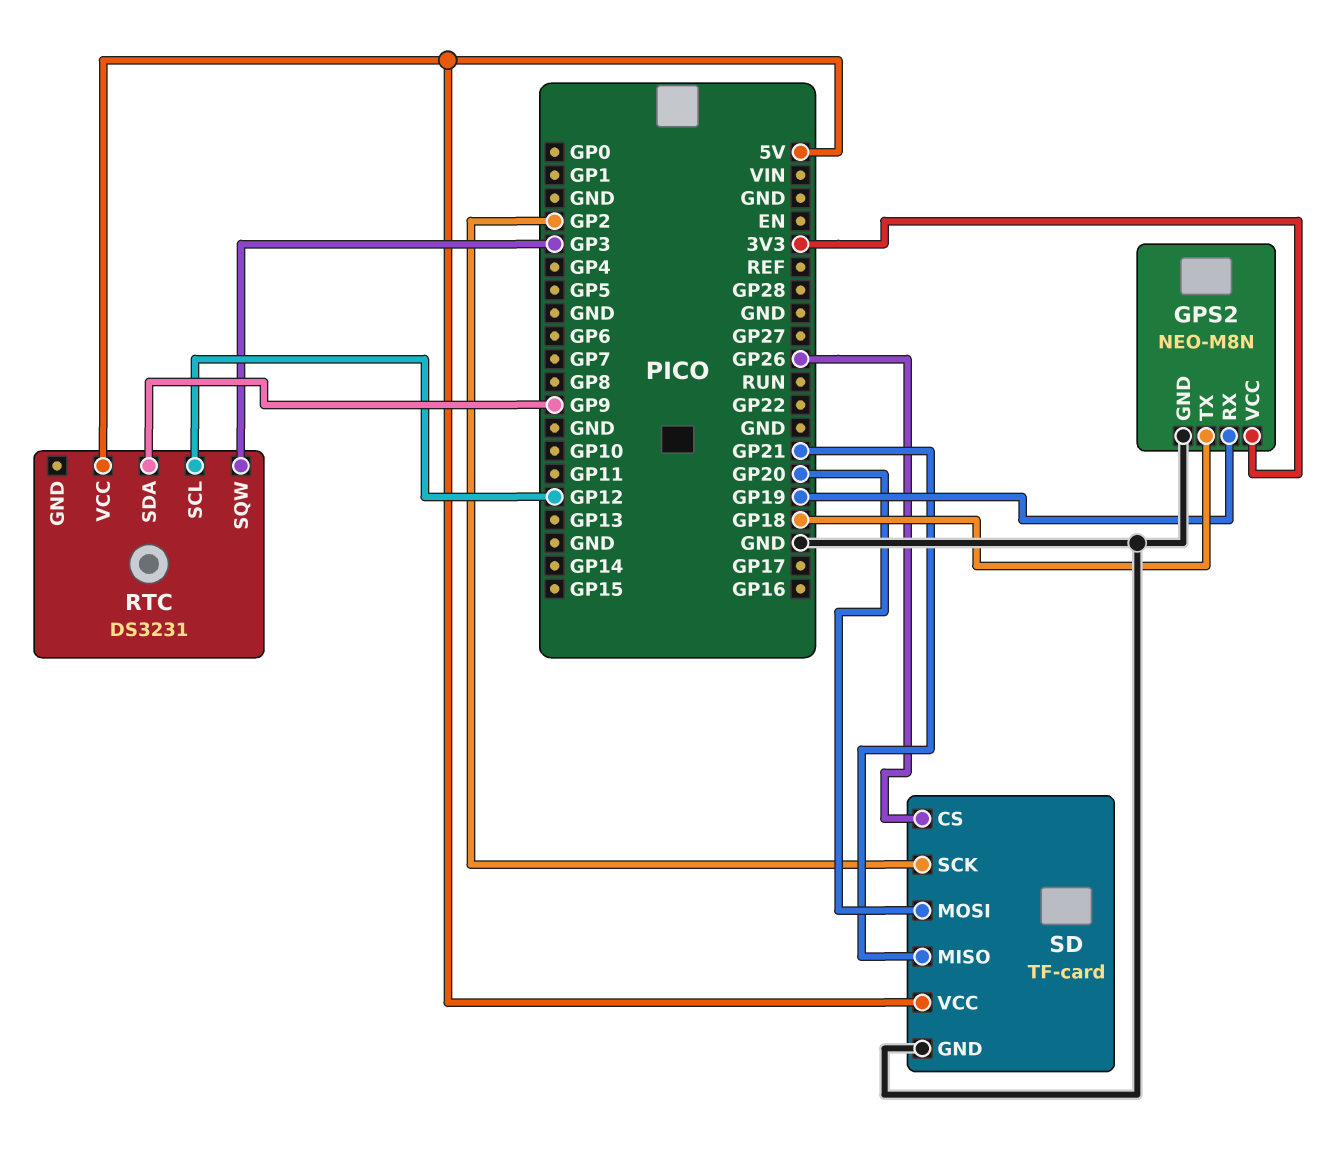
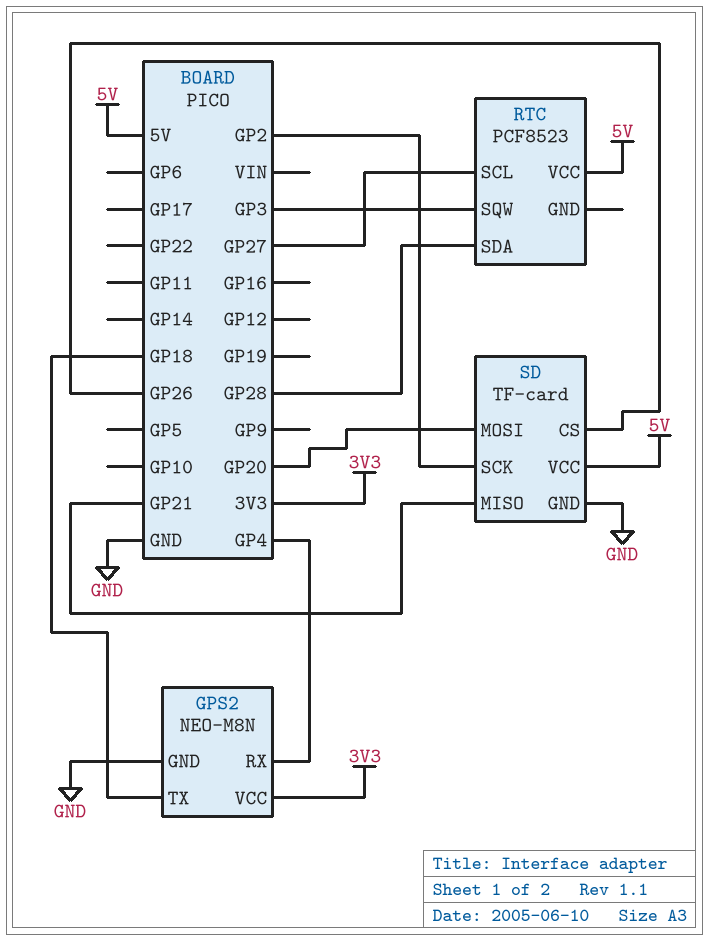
GPS2 pin RX: GP19 -> GP4
RTC: DS3231 -> PCF8523
RTC pin SCL: GP12 -> GP27
RTC pin SDA: GP9 -> GP28

